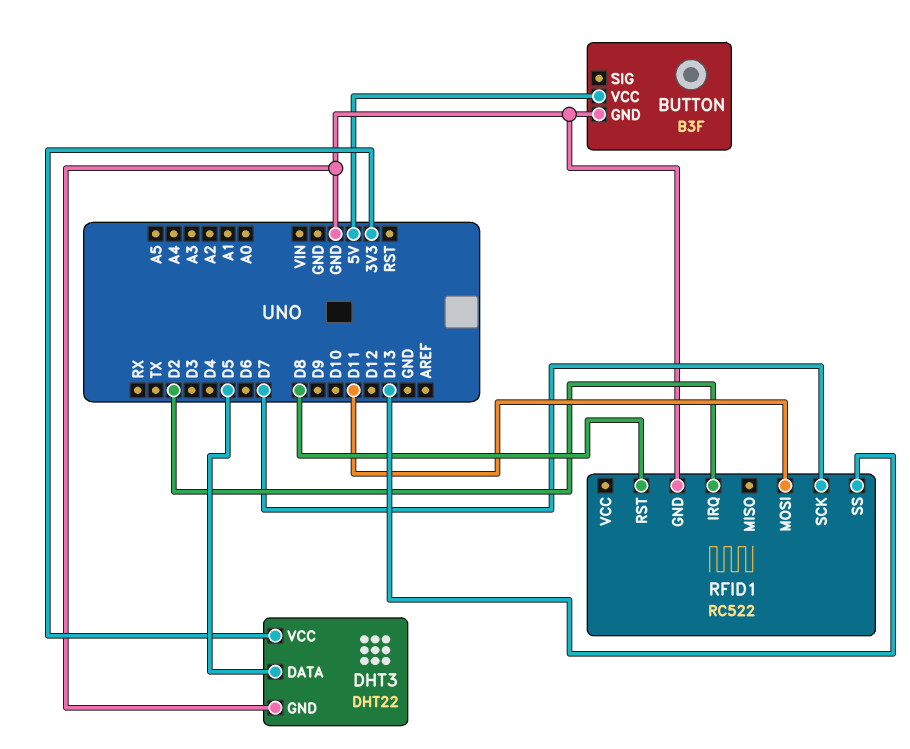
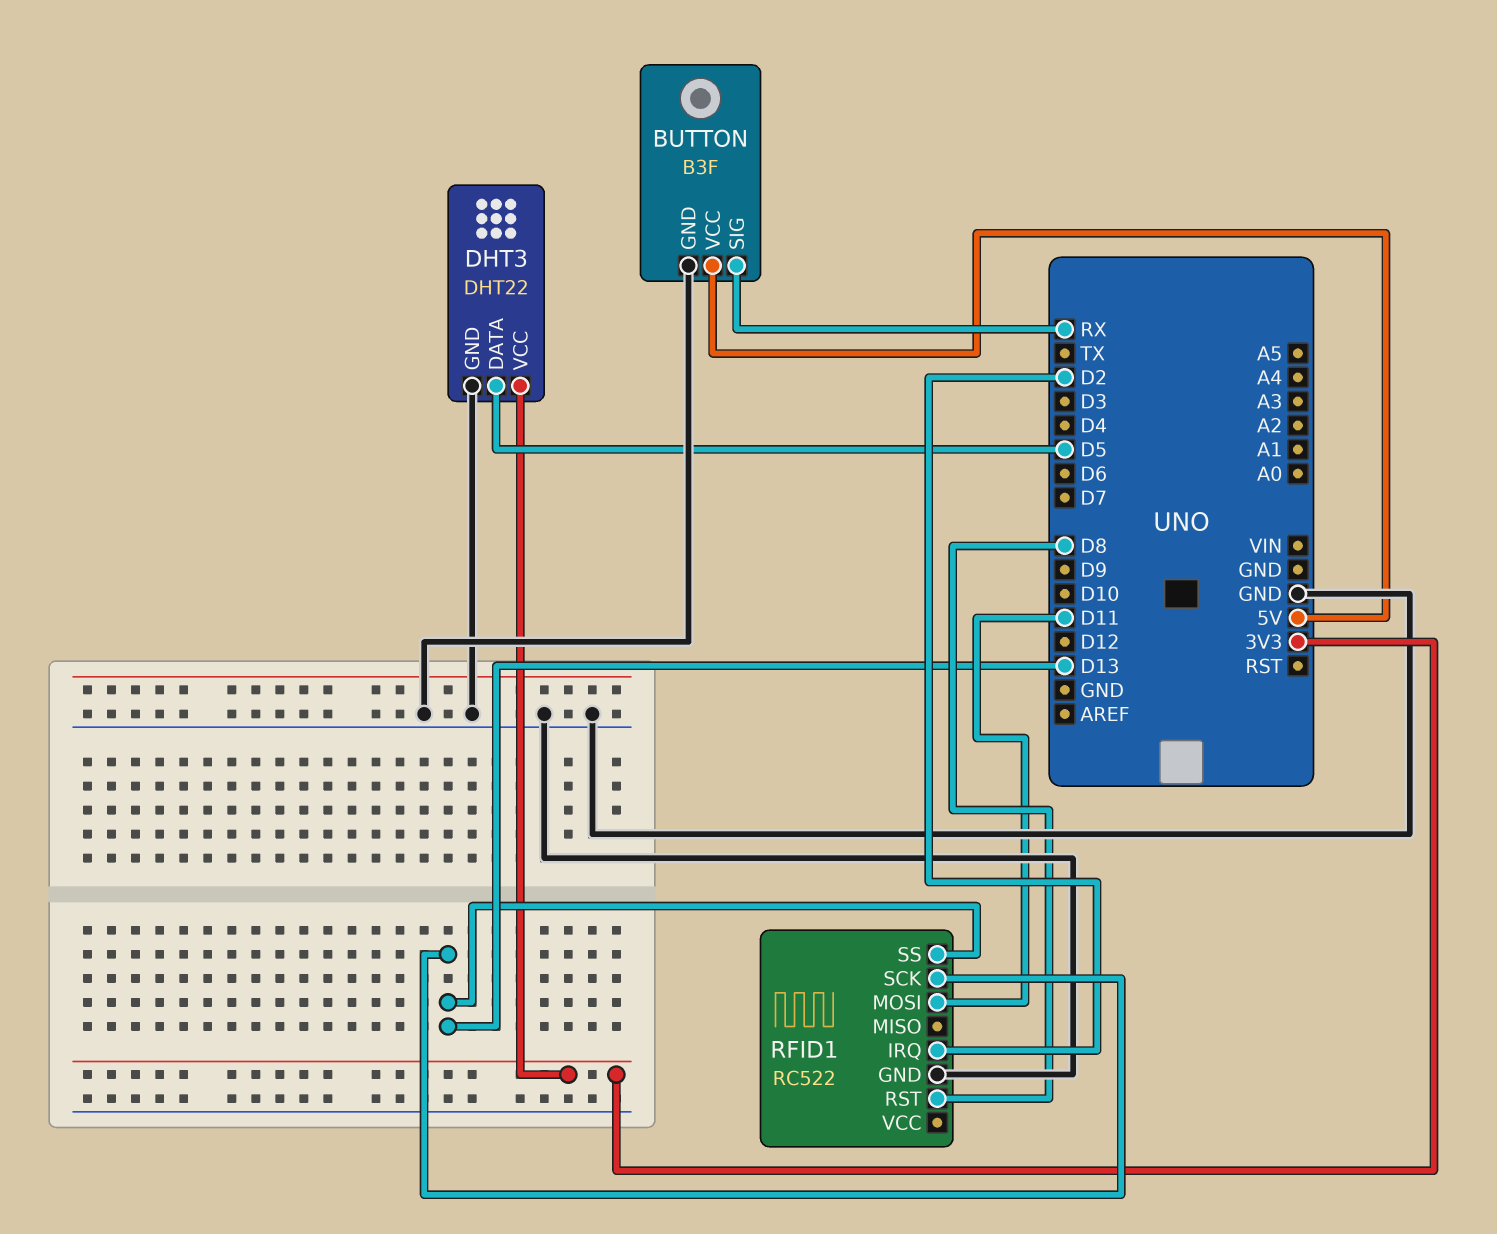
BUTTON pin SIG: none -> RX
RFID1 pin SCK: D7 -> D13

